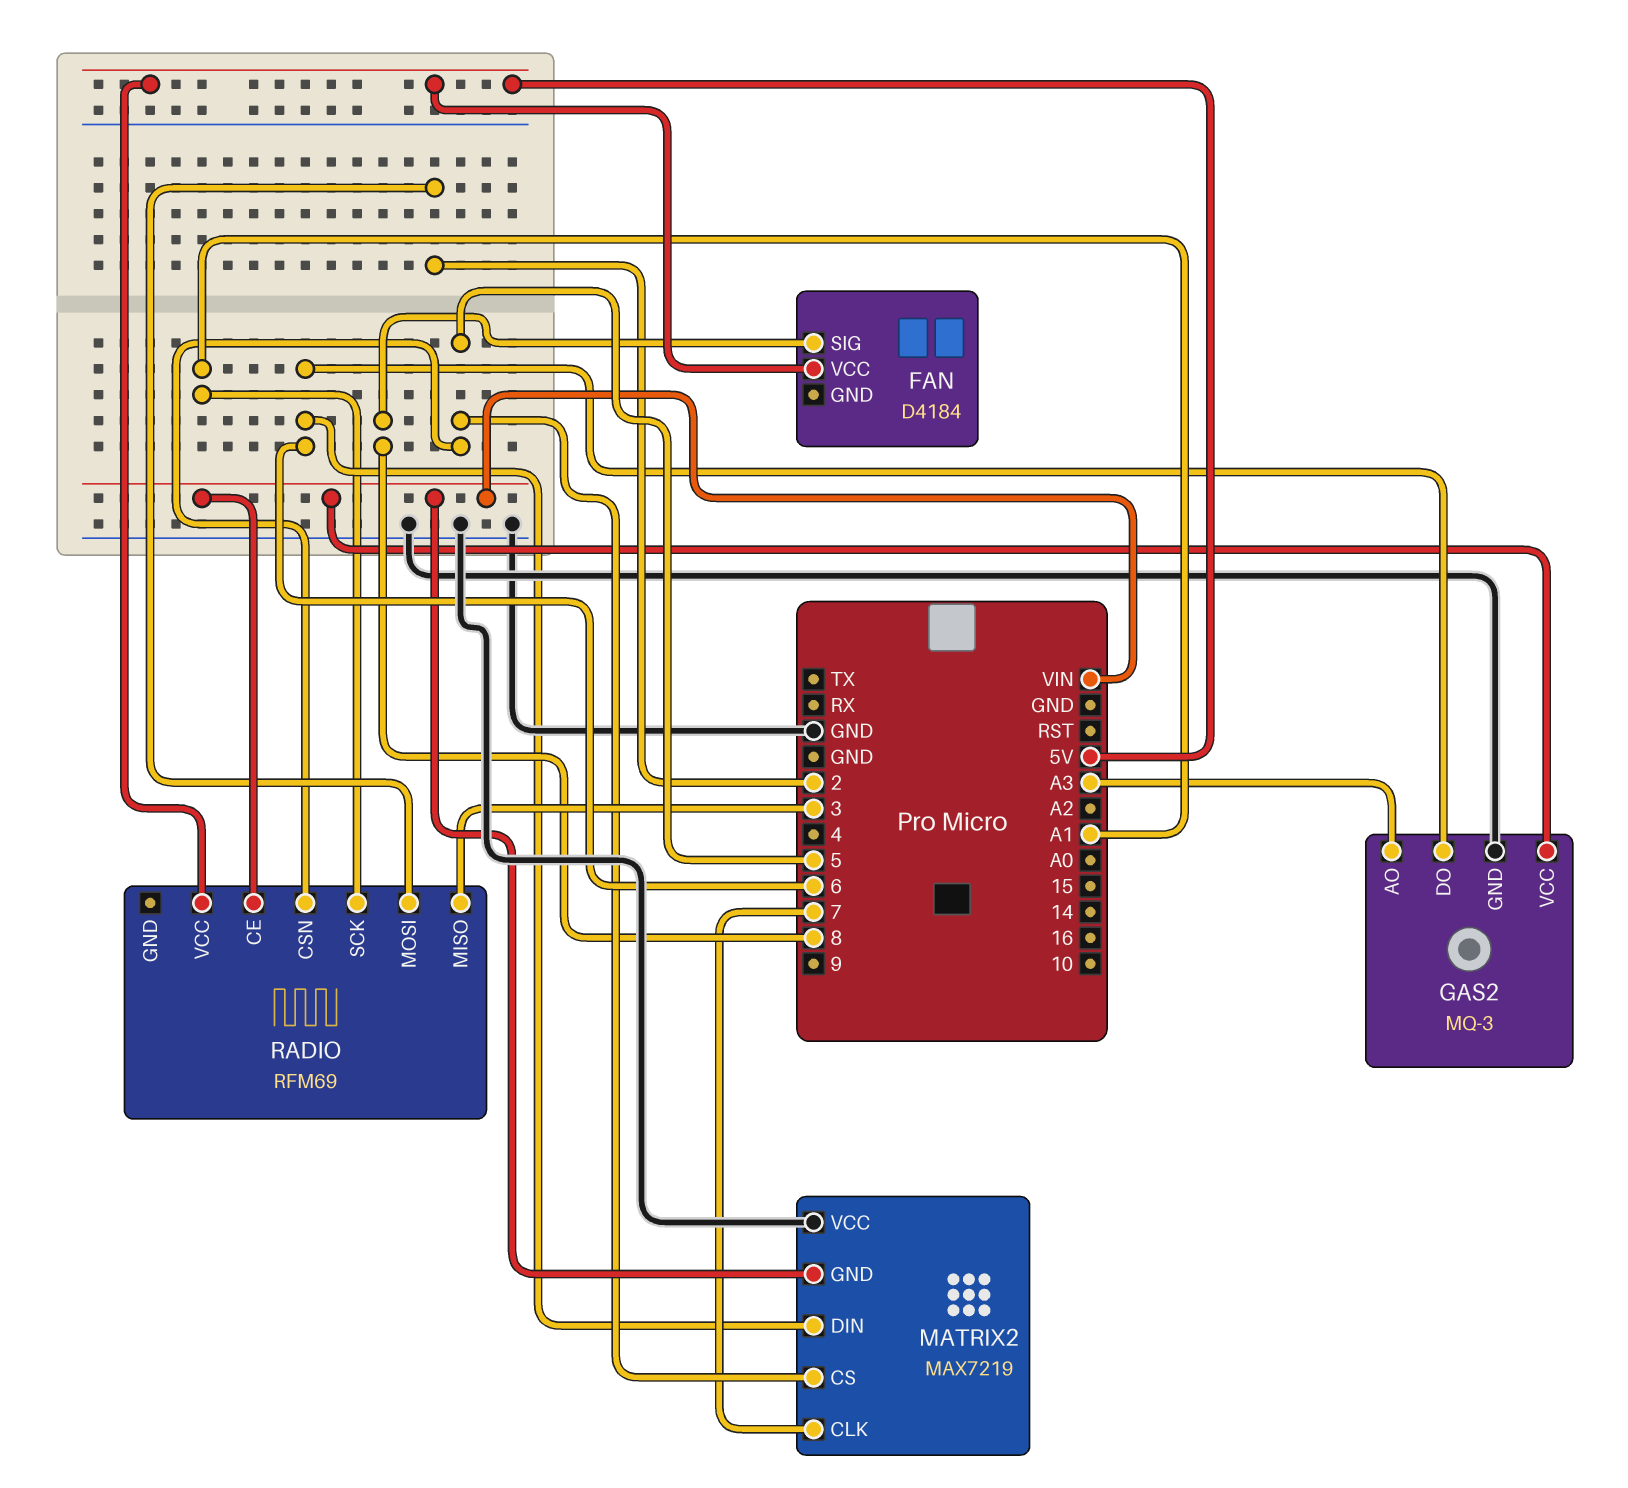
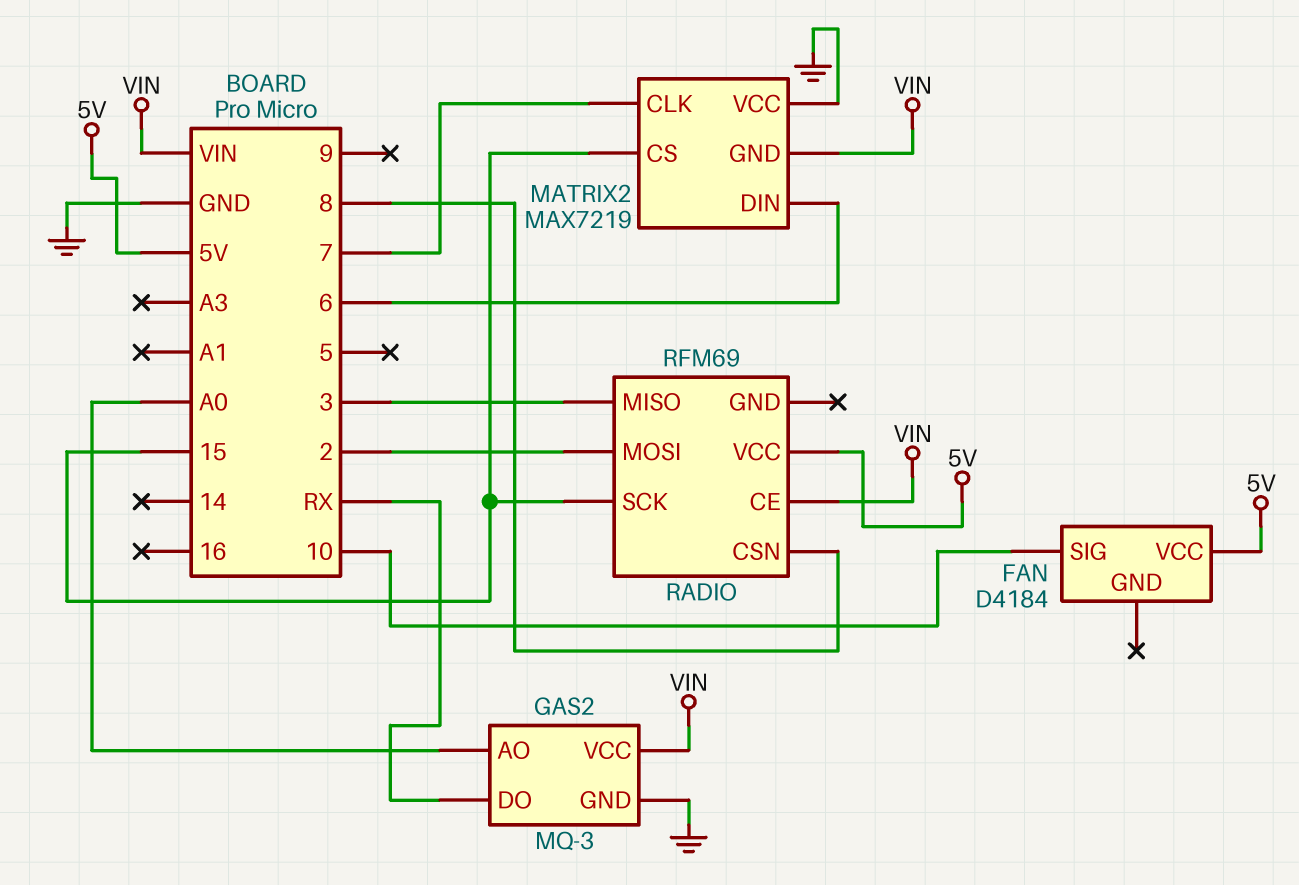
FAN pin SIG: 8 -> 10
GAS2 pin AO: A3 -> A0
GAS2 pin DO: 6 -> RX
MATRIX2 pin CS: 5 -> 15
RADIO pin CSN: 5 -> 8
RADIO pin SCK: A1 -> 15

